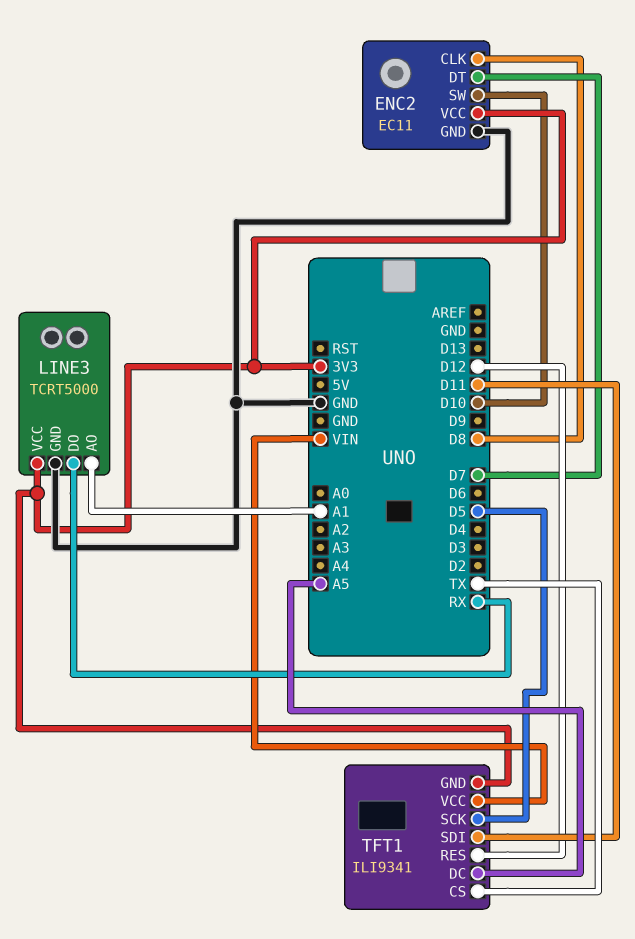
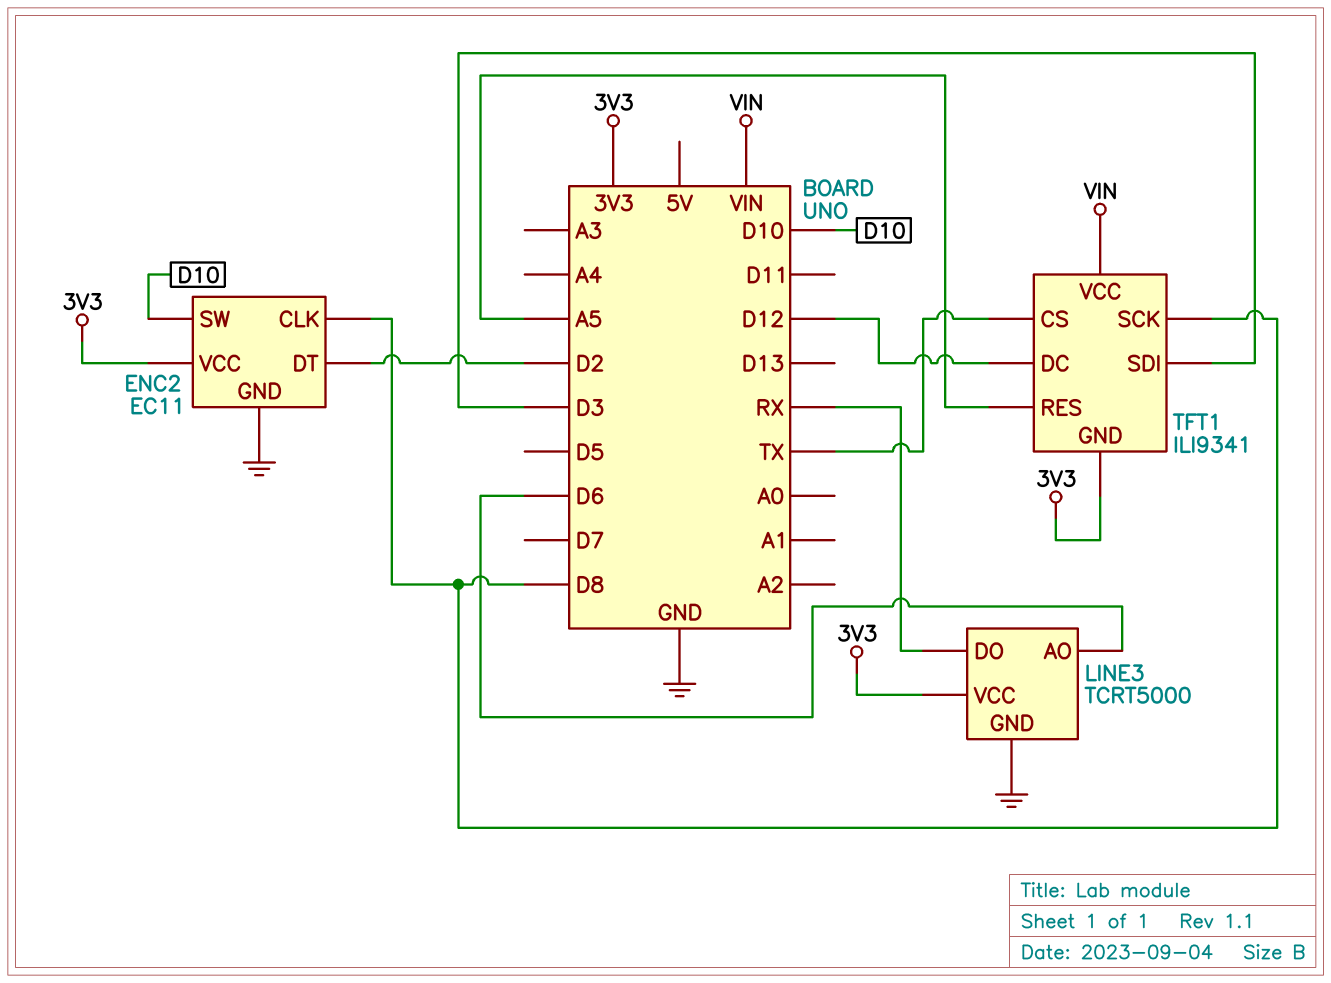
ENC2 pin DT: D7 -> D2
LINE3 pin AO: A1 -> D6
TFT1 pin DC: A5 -> D12
TFT1 pin RES: D12 -> A5
TFT1 pin SCK: D5 -> D8
TFT1 pin SDI: D11 -> D3

